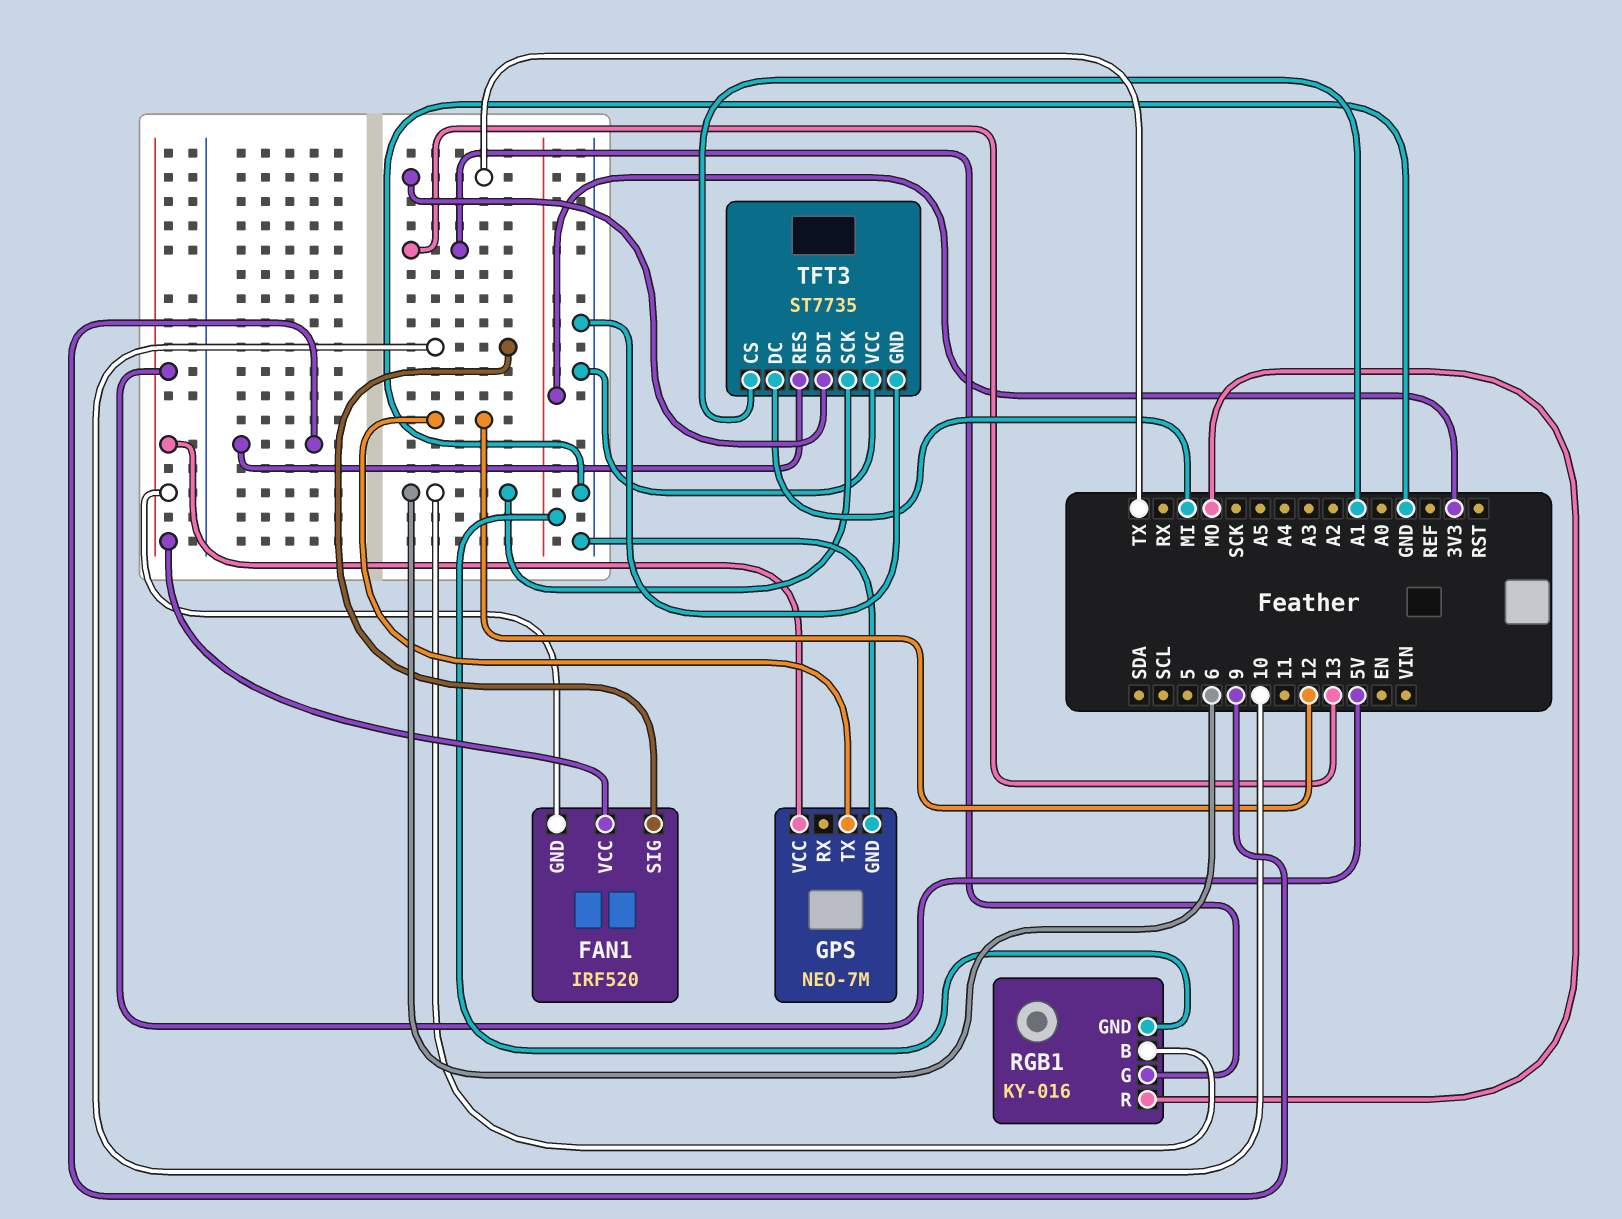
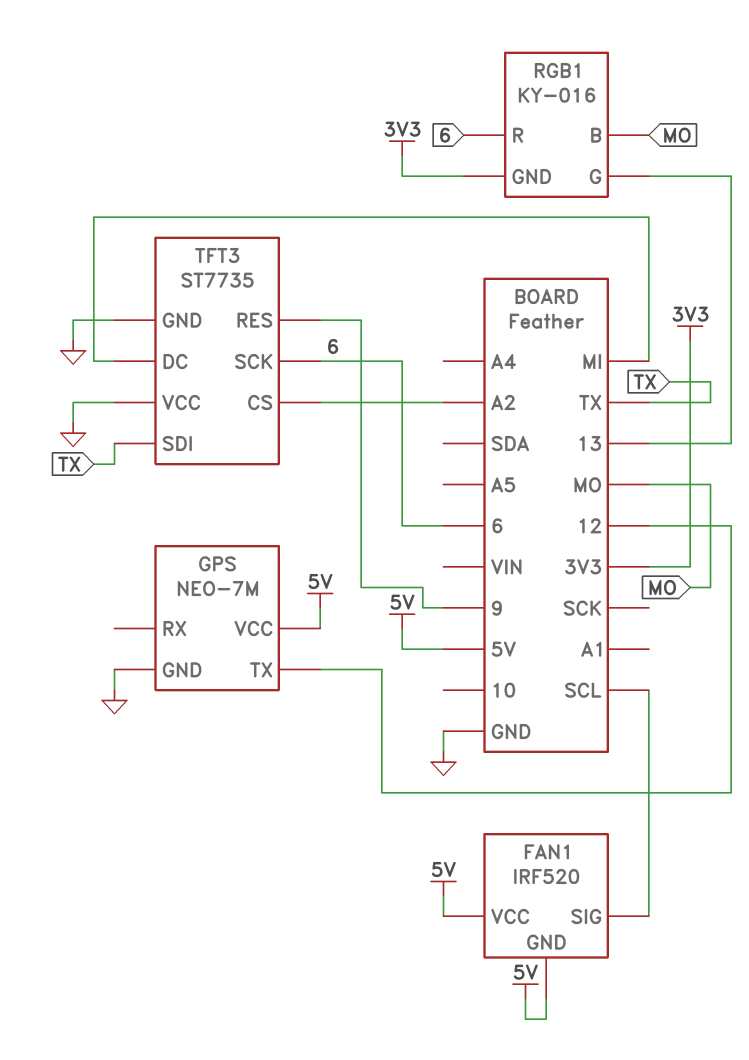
FAN1 pin SIG: 10 -> SCL
RGB1 pin B: 6 -> MO
RGB1 pin R: MO -> 6
TFT3 pin CS: A1 -> A2

